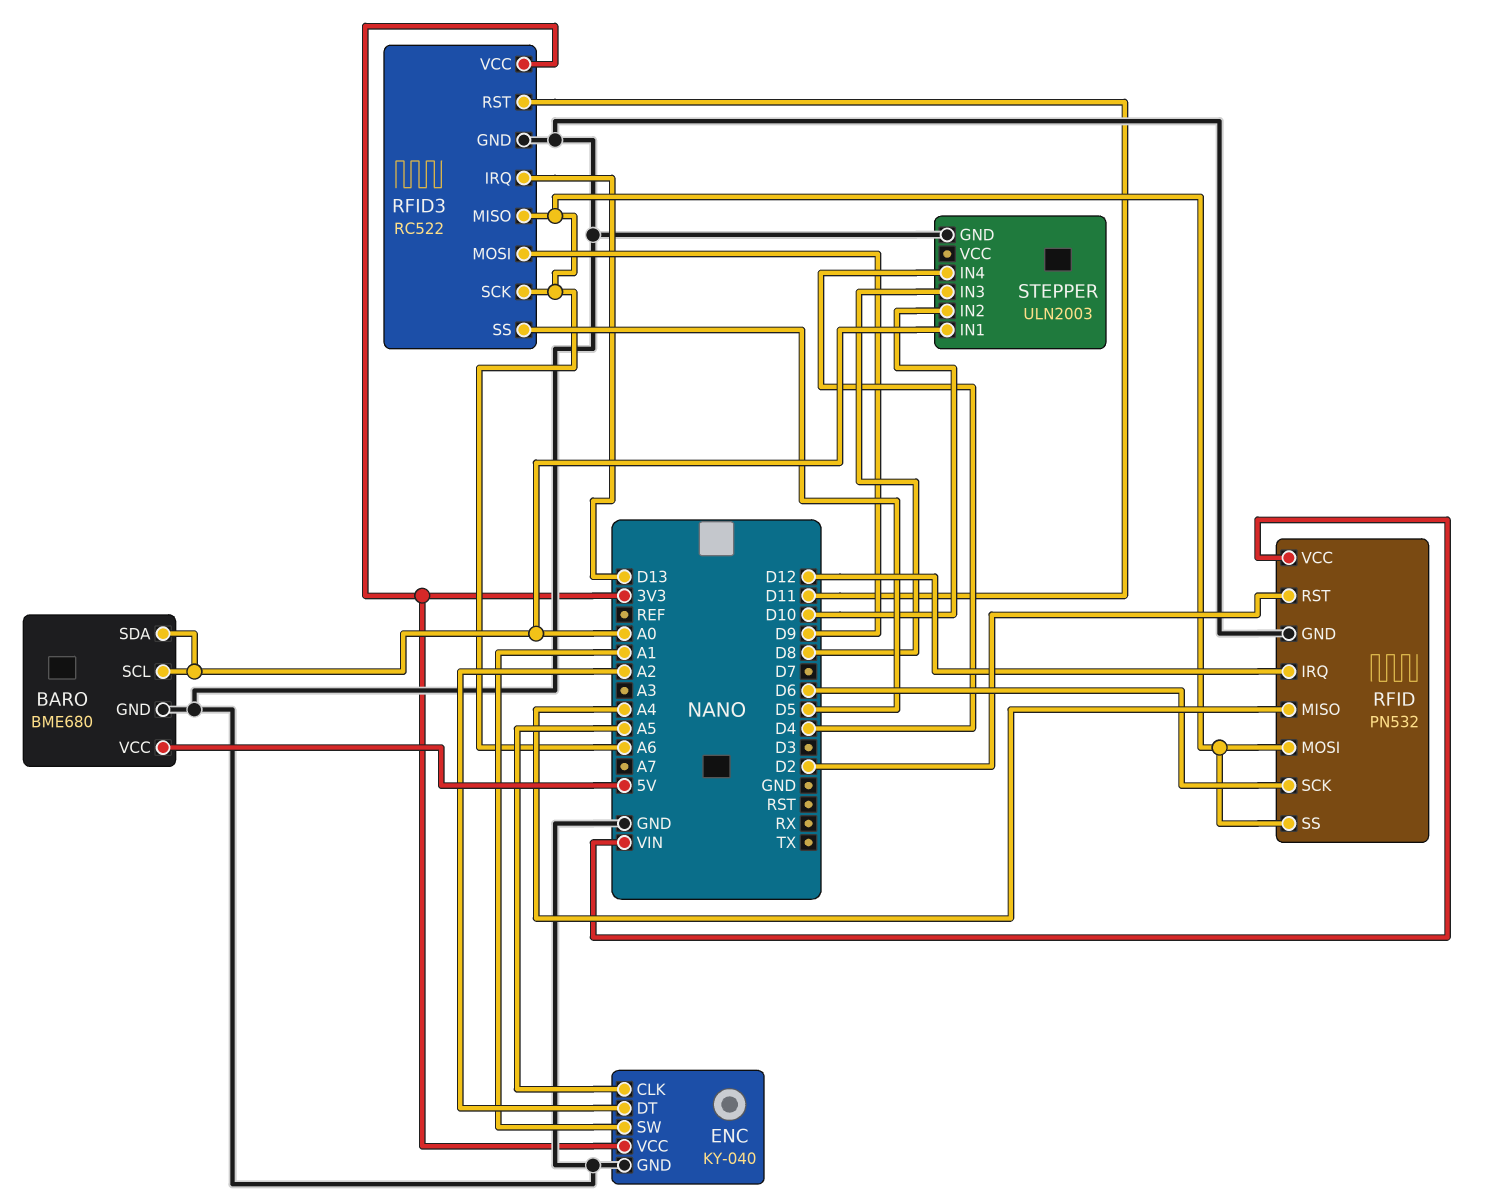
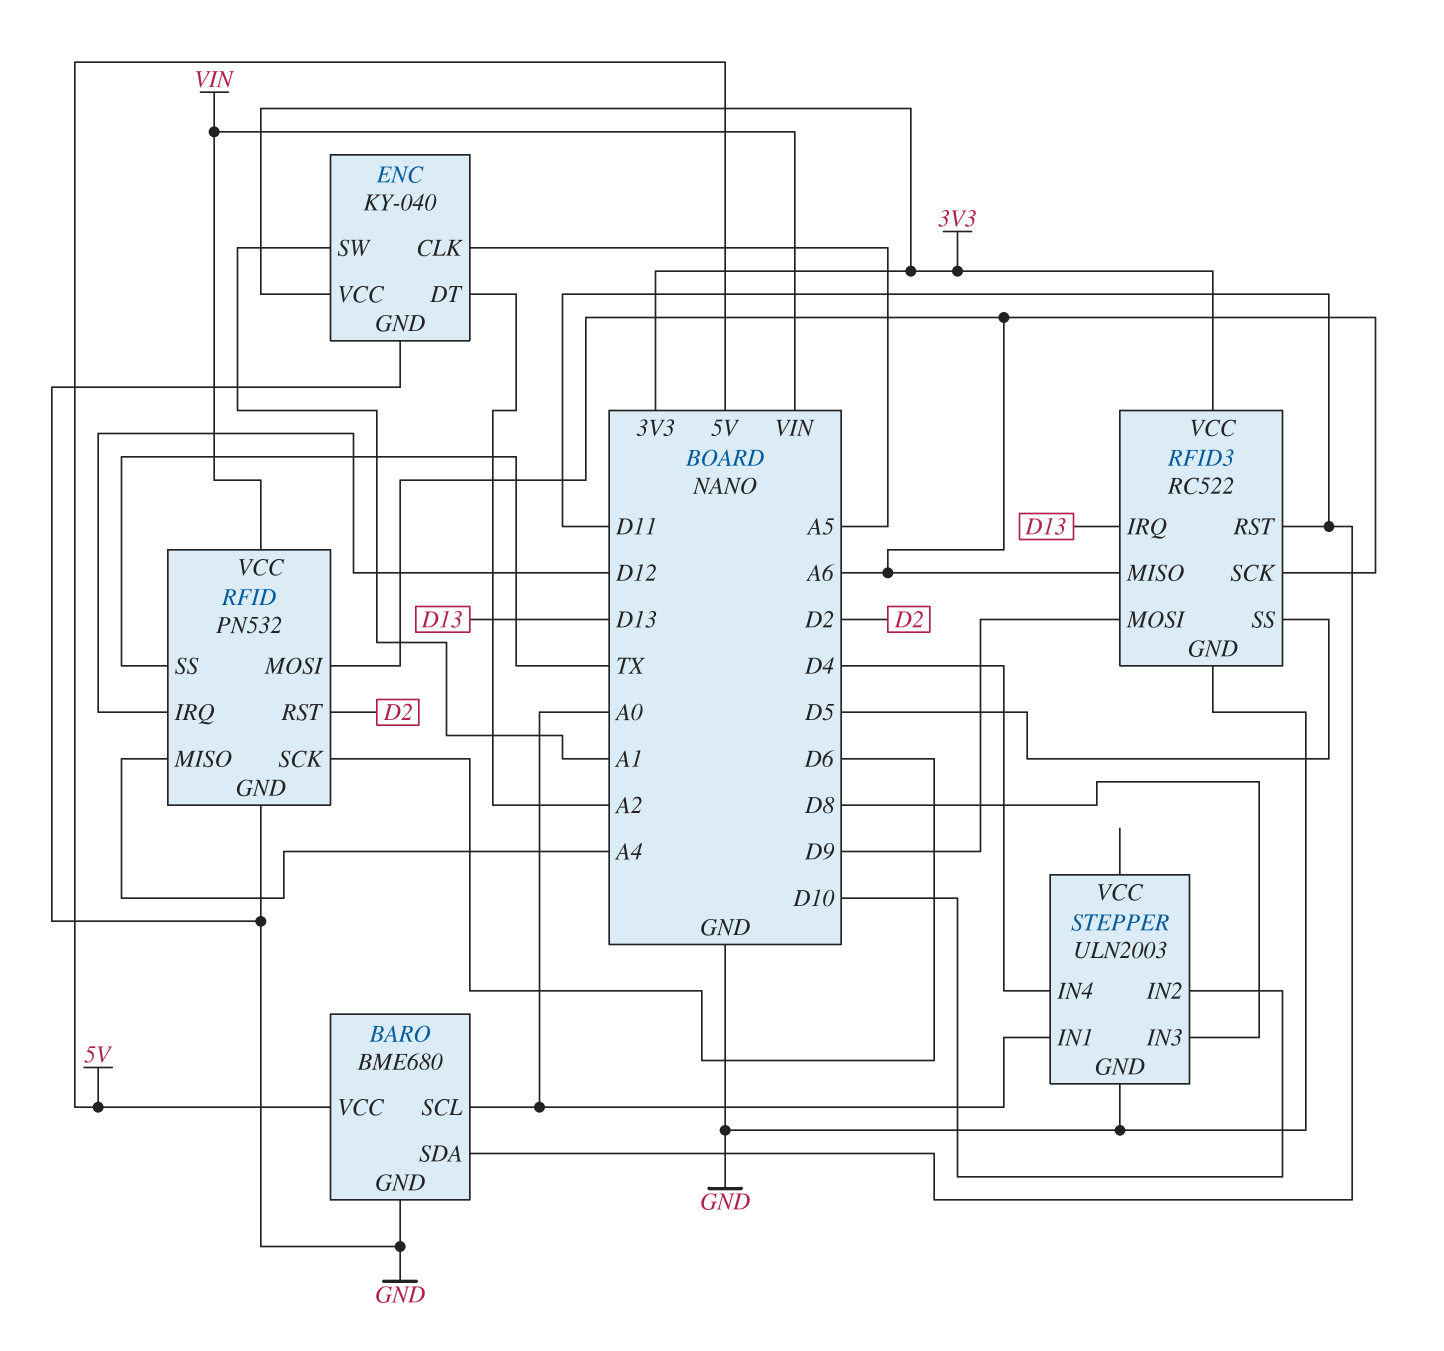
BARO pin SDA: A0 -> D11
RFID pin SS: A6 -> TX

